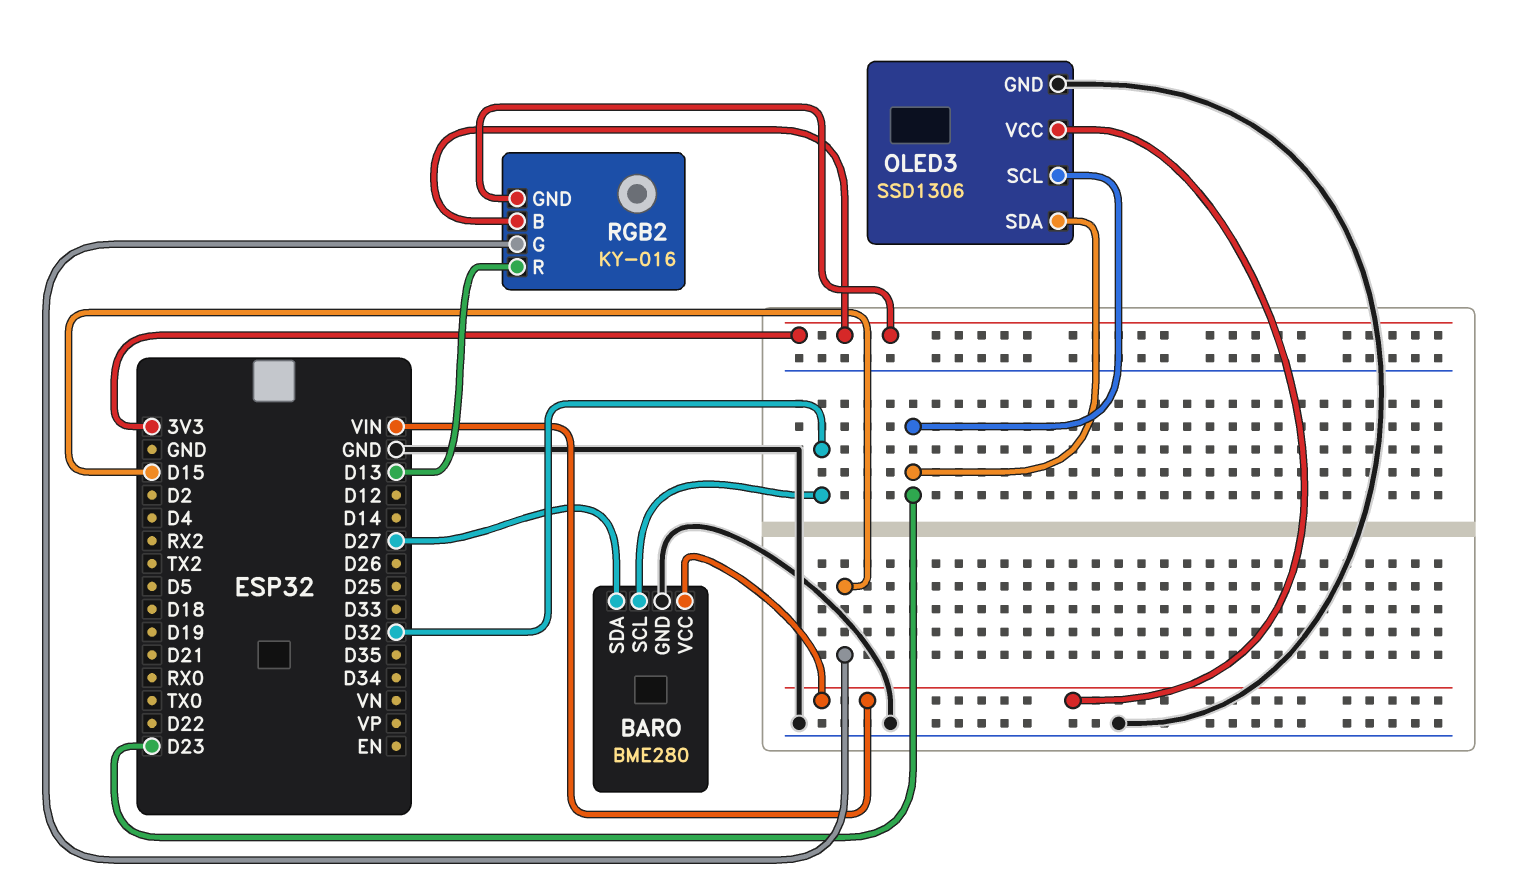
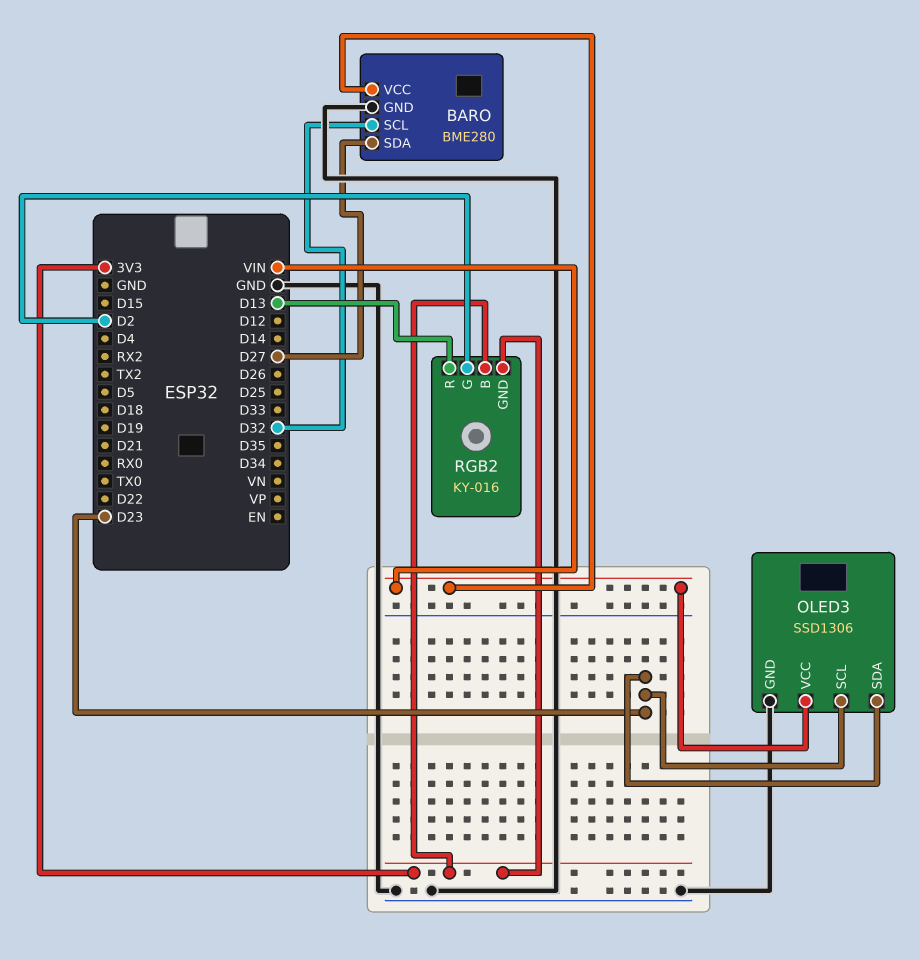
RGB2 pin G: D15 -> D2

